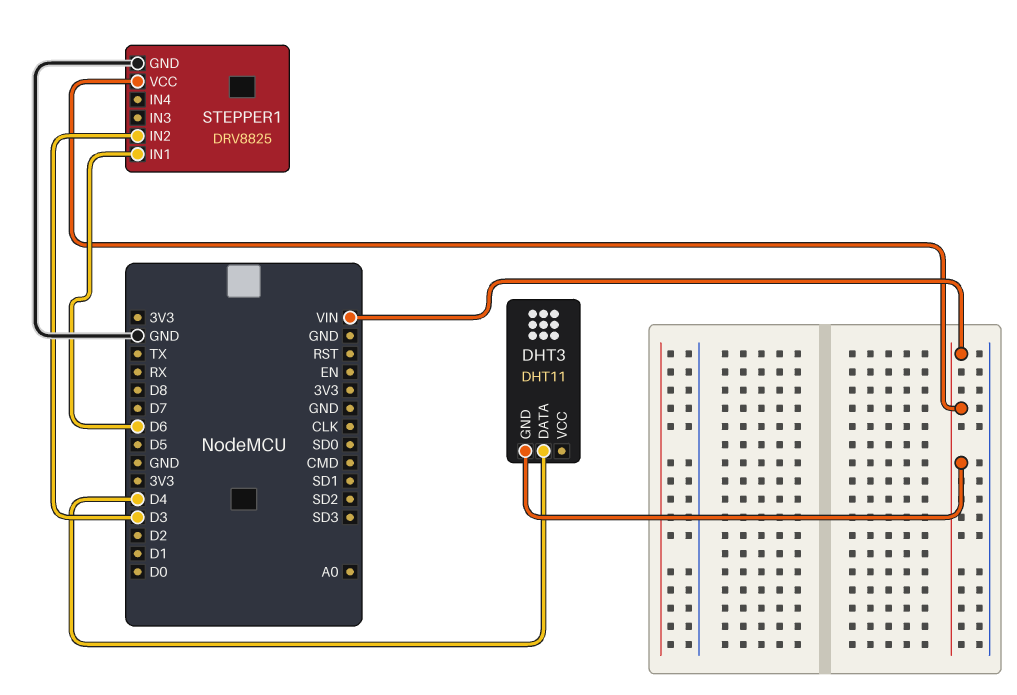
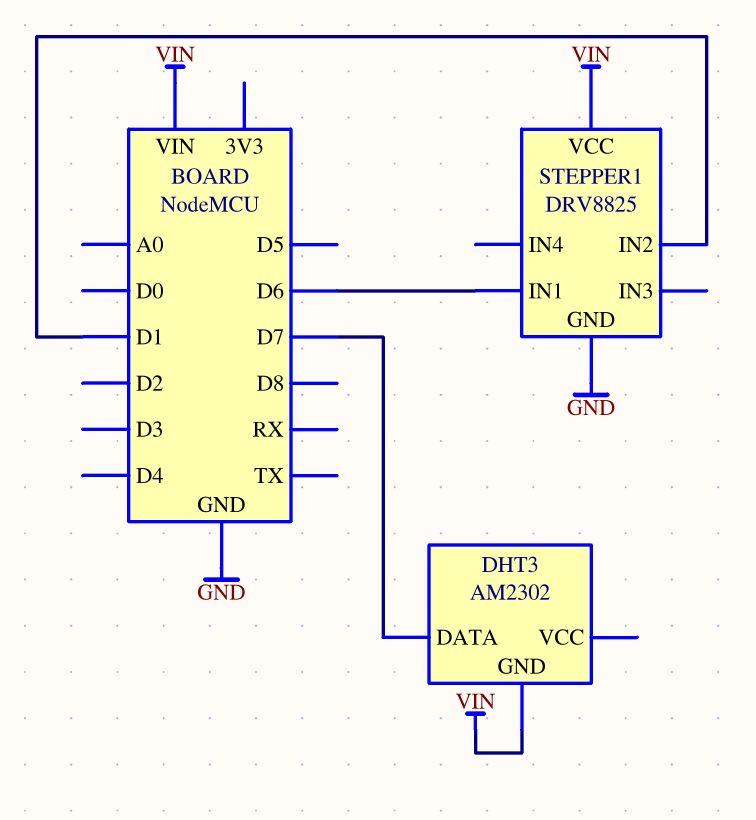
DHT3: DHT11 -> AM2302
DHT3 pin DATA: D4 -> D7
STEPPER1 pin IN2: D3 -> D1

